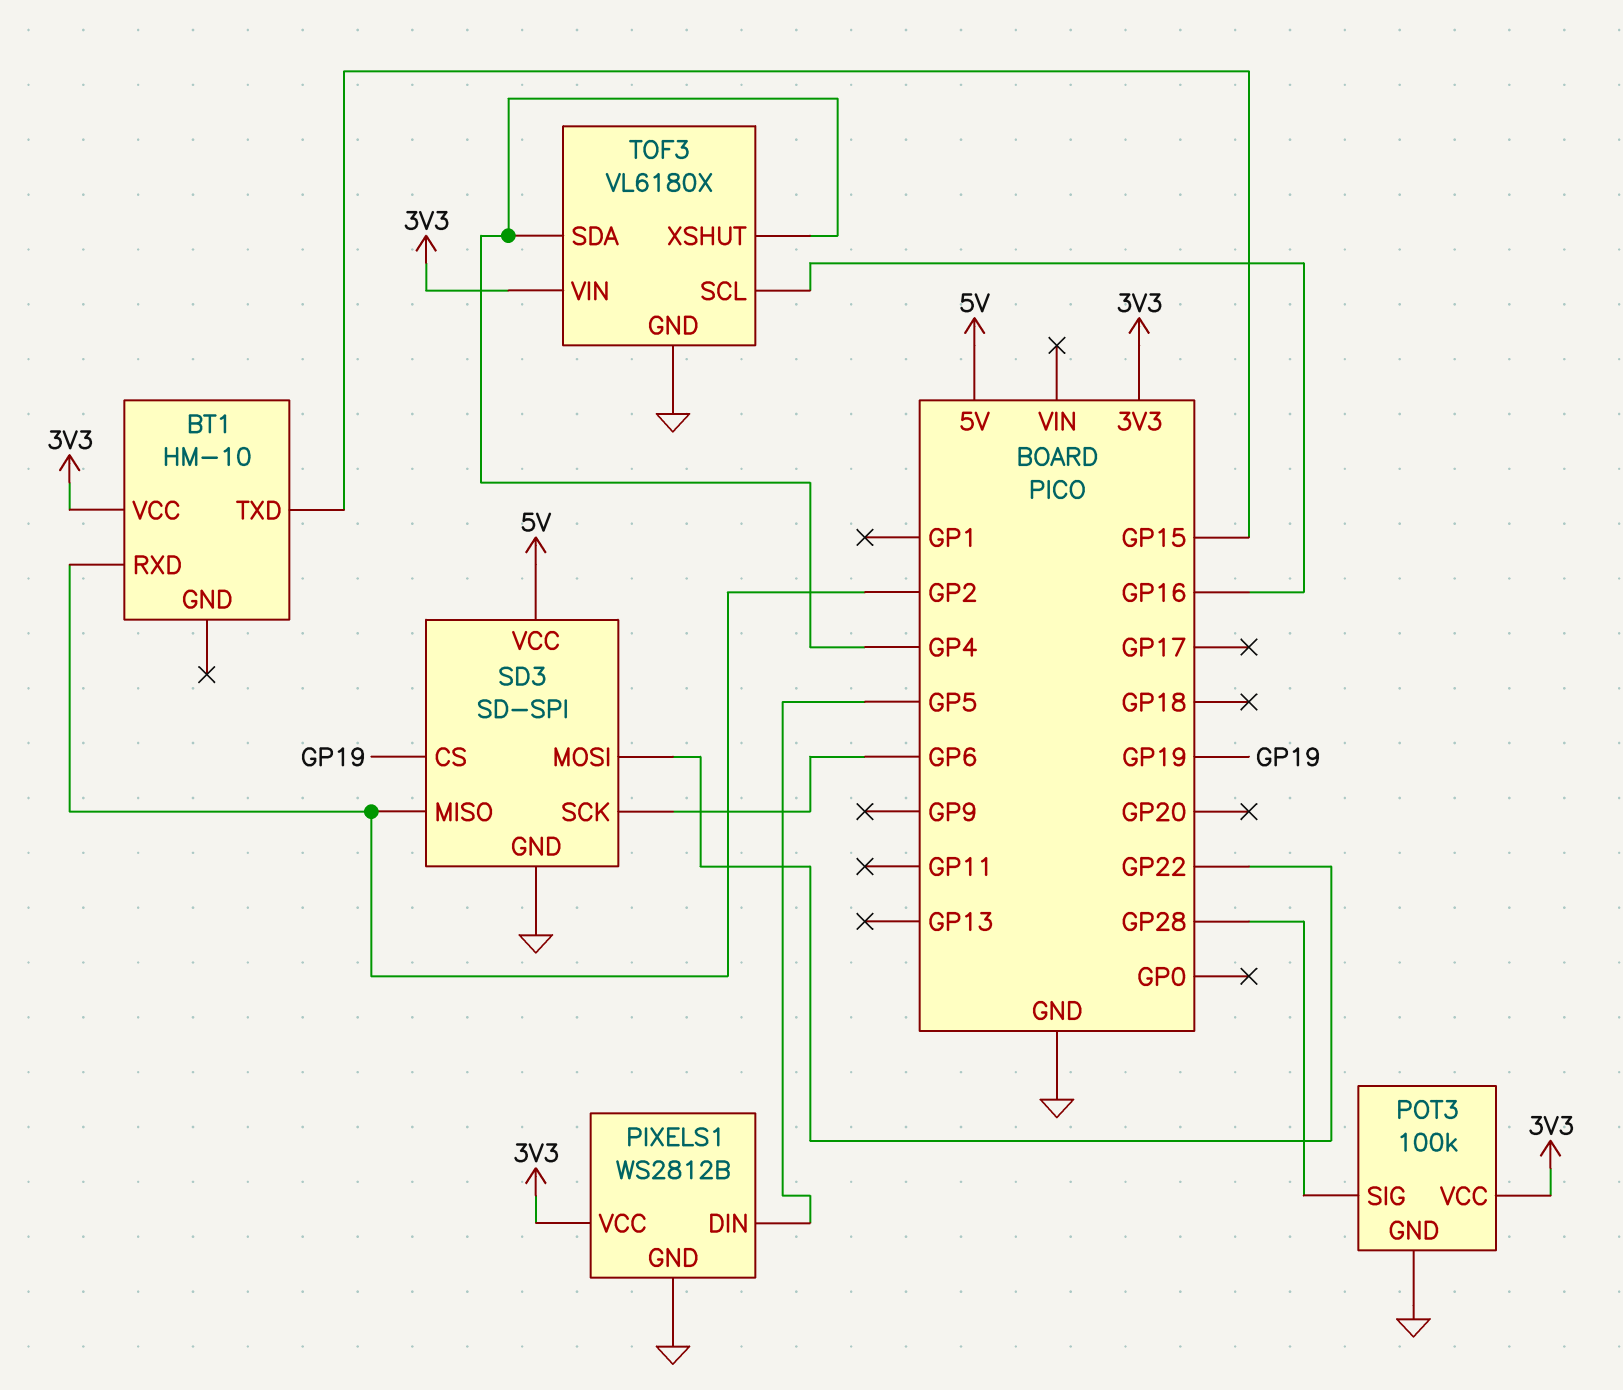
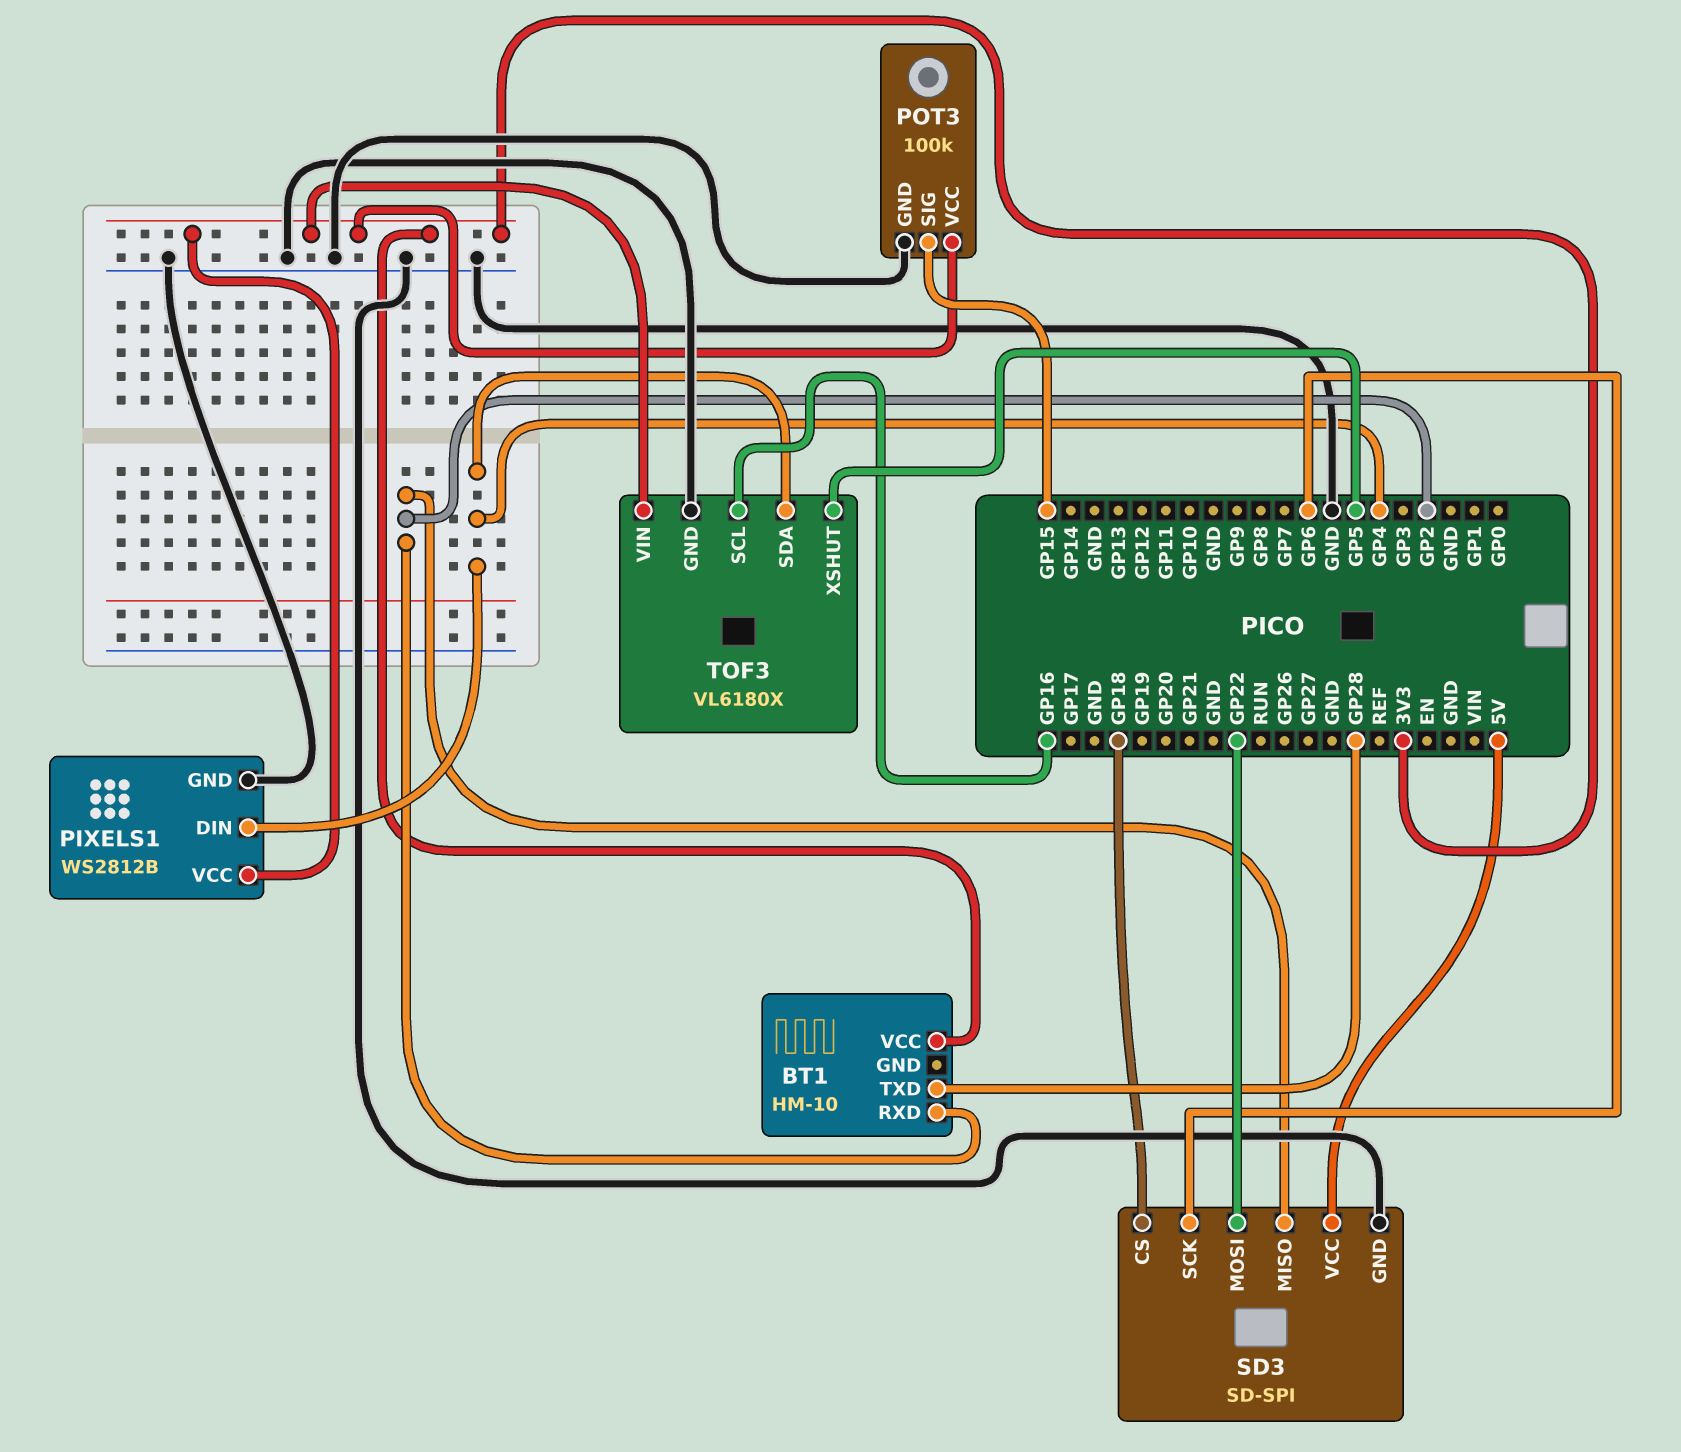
BT1 pin TXD: GP15 -> GP28
PIXELS1 pin DIN: GP5 -> GP4
POT3 pin SIG: GP28 -> GP15
SD3 pin CS: GP19 -> GP18
TOF3 pin XSHUT: GP4 -> GP5

